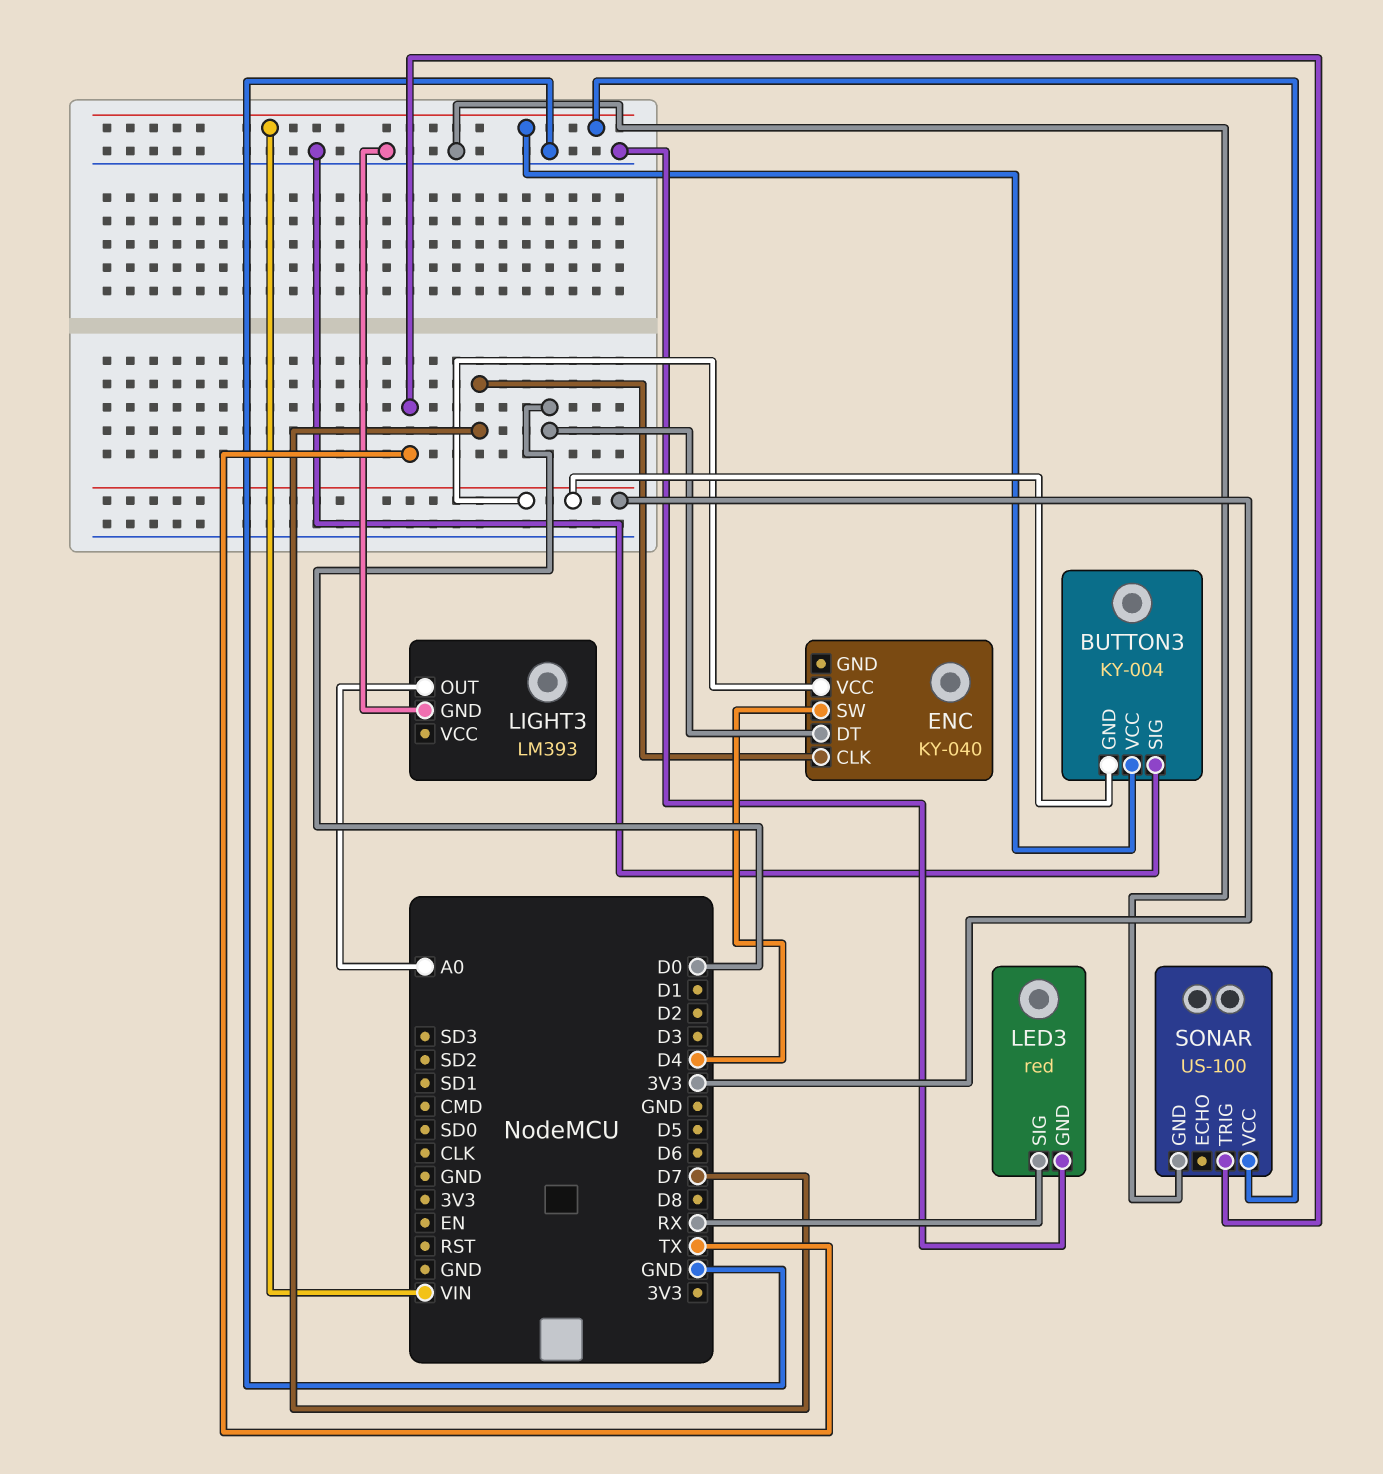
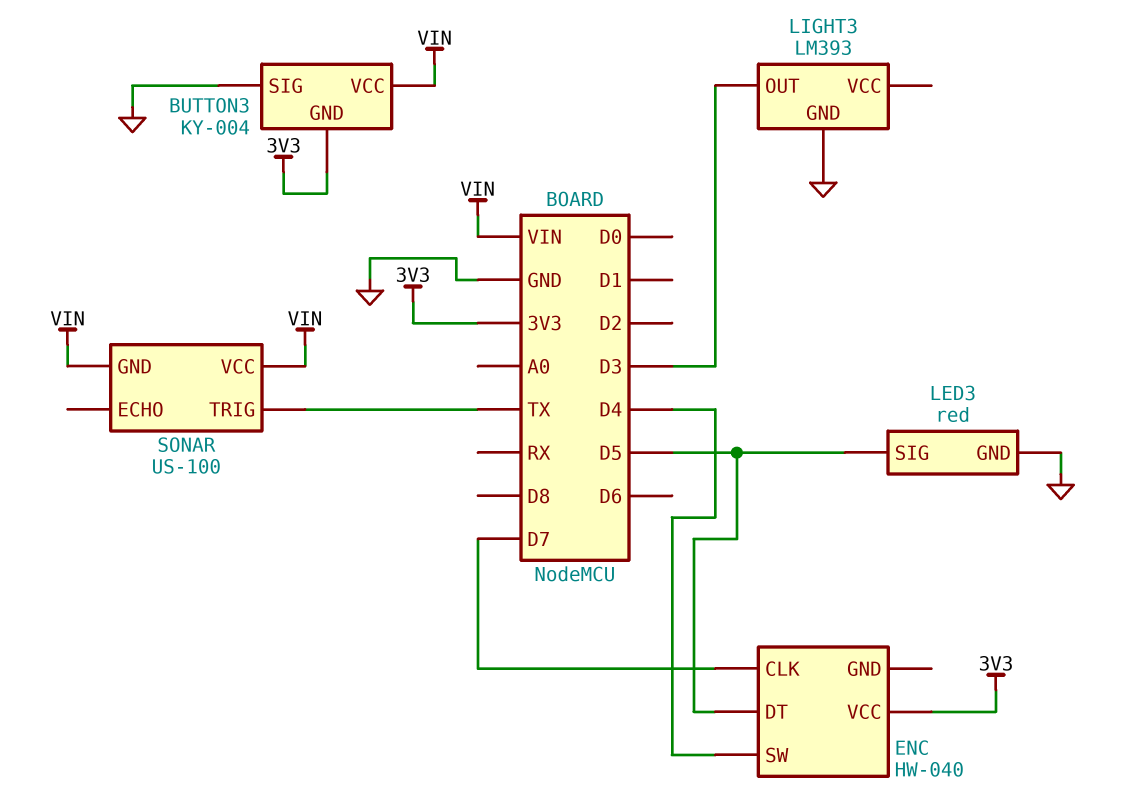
ENC: KY-040 -> HW-040
ENC pin DT: D0 -> D5
LED3 pin SIG: RX -> D5
LIGHT3 pin OUT: A0 -> D3
SONAR pin GND: GND -> VIN

